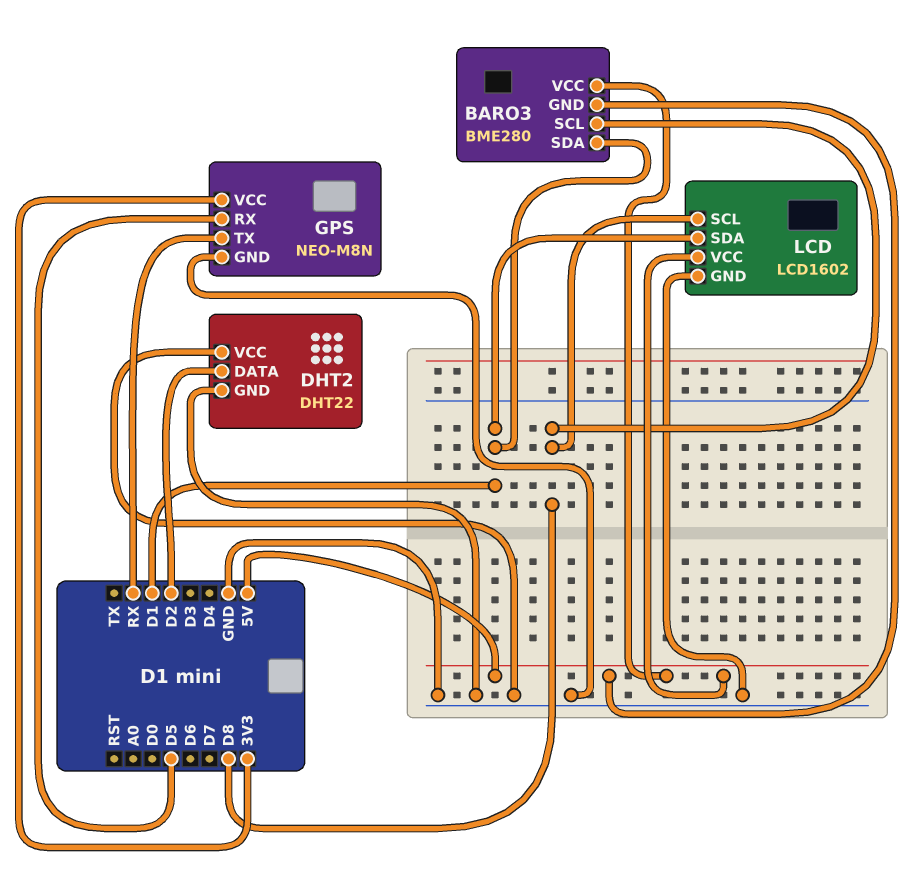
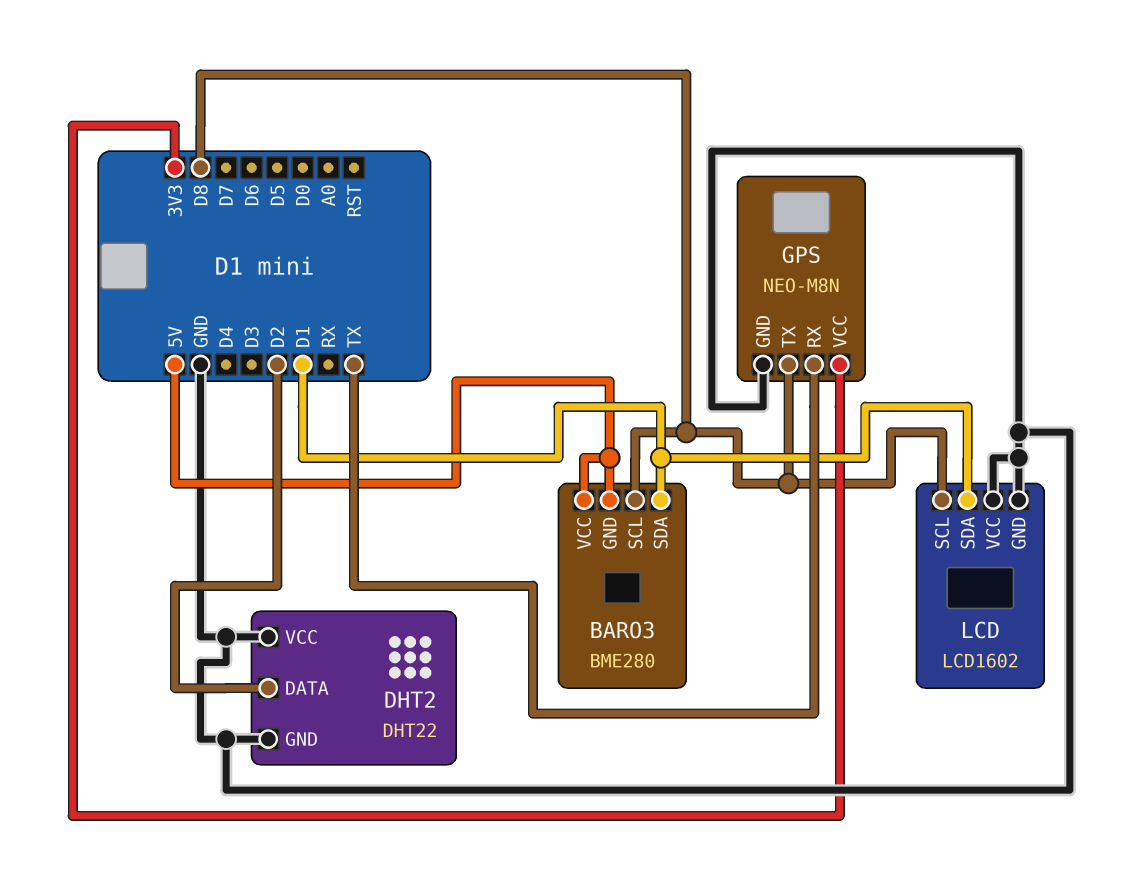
GPS pin RX: D5 -> TX
GPS pin TX: RX -> D8
LCD pin VCC: 5V -> GND

